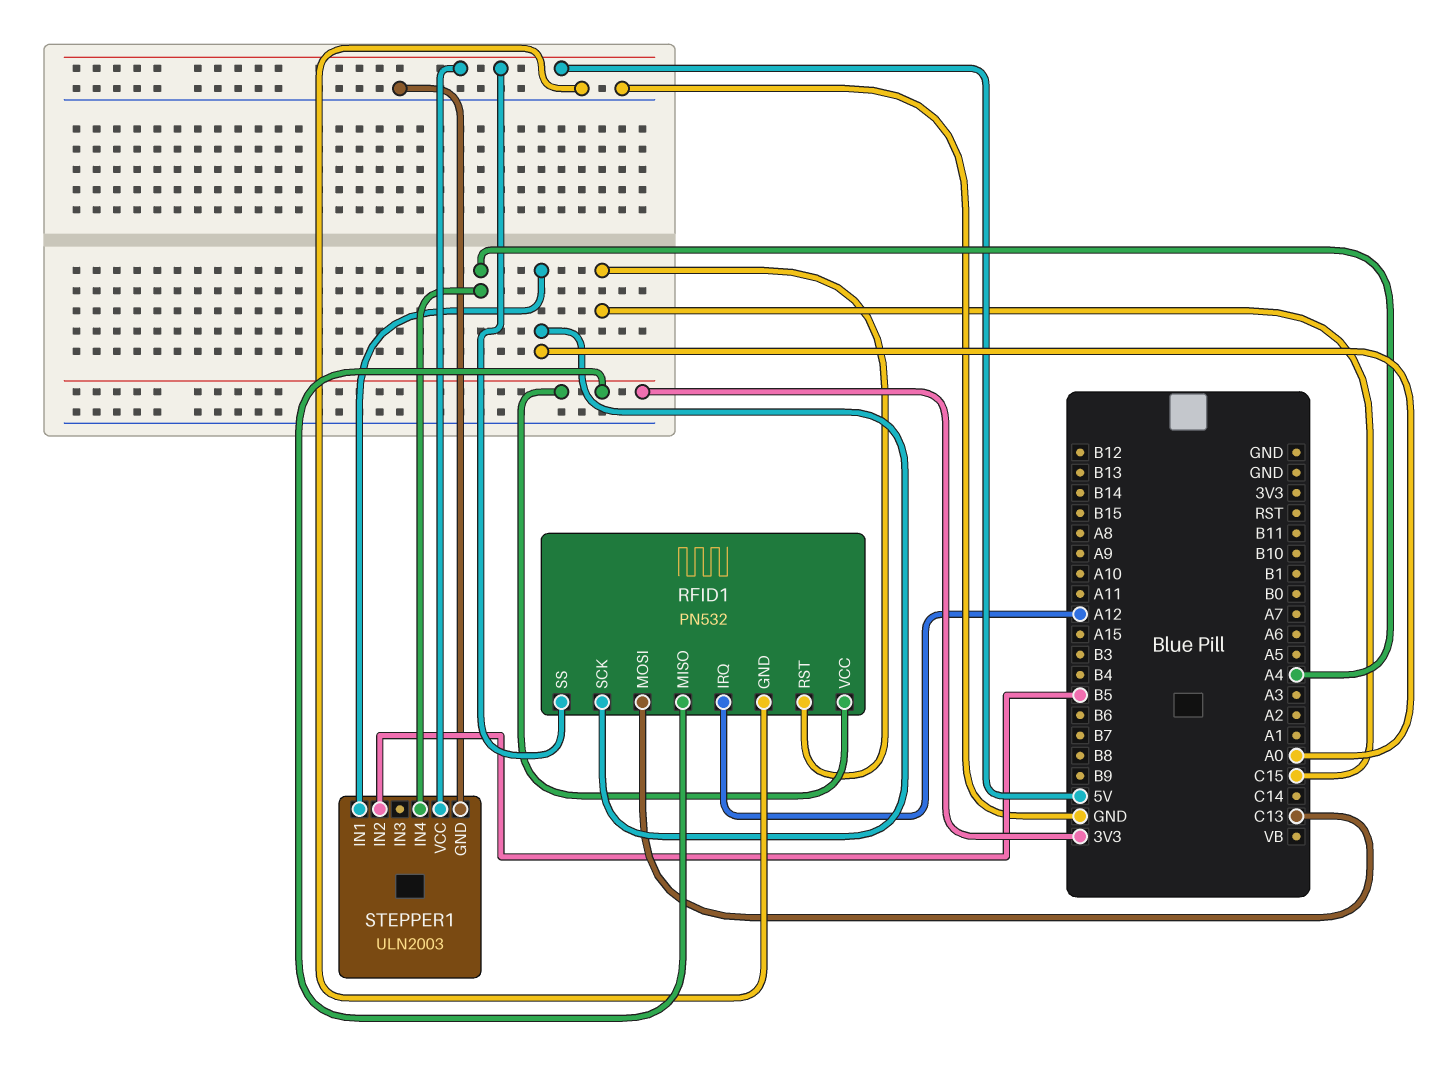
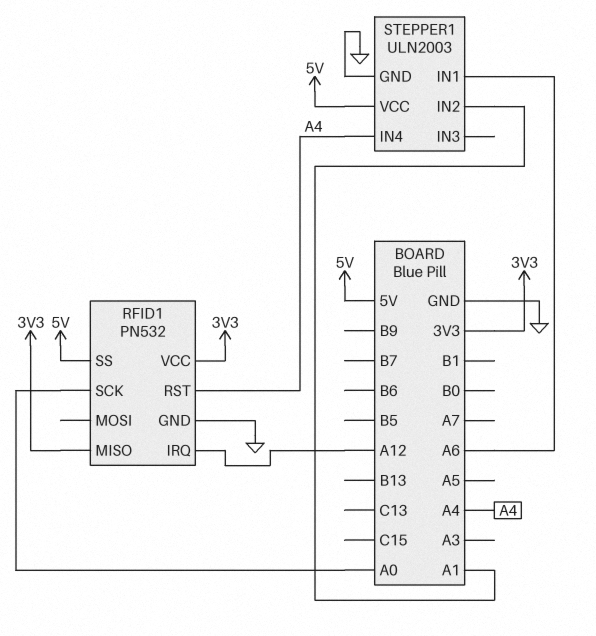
RFID1 pin MOSI: C13 -> none
RFID1 pin RST: C15 -> A4
STEPPER1 pin IN1: A0 -> A6
STEPPER1 pin IN2: B5 -> A1

